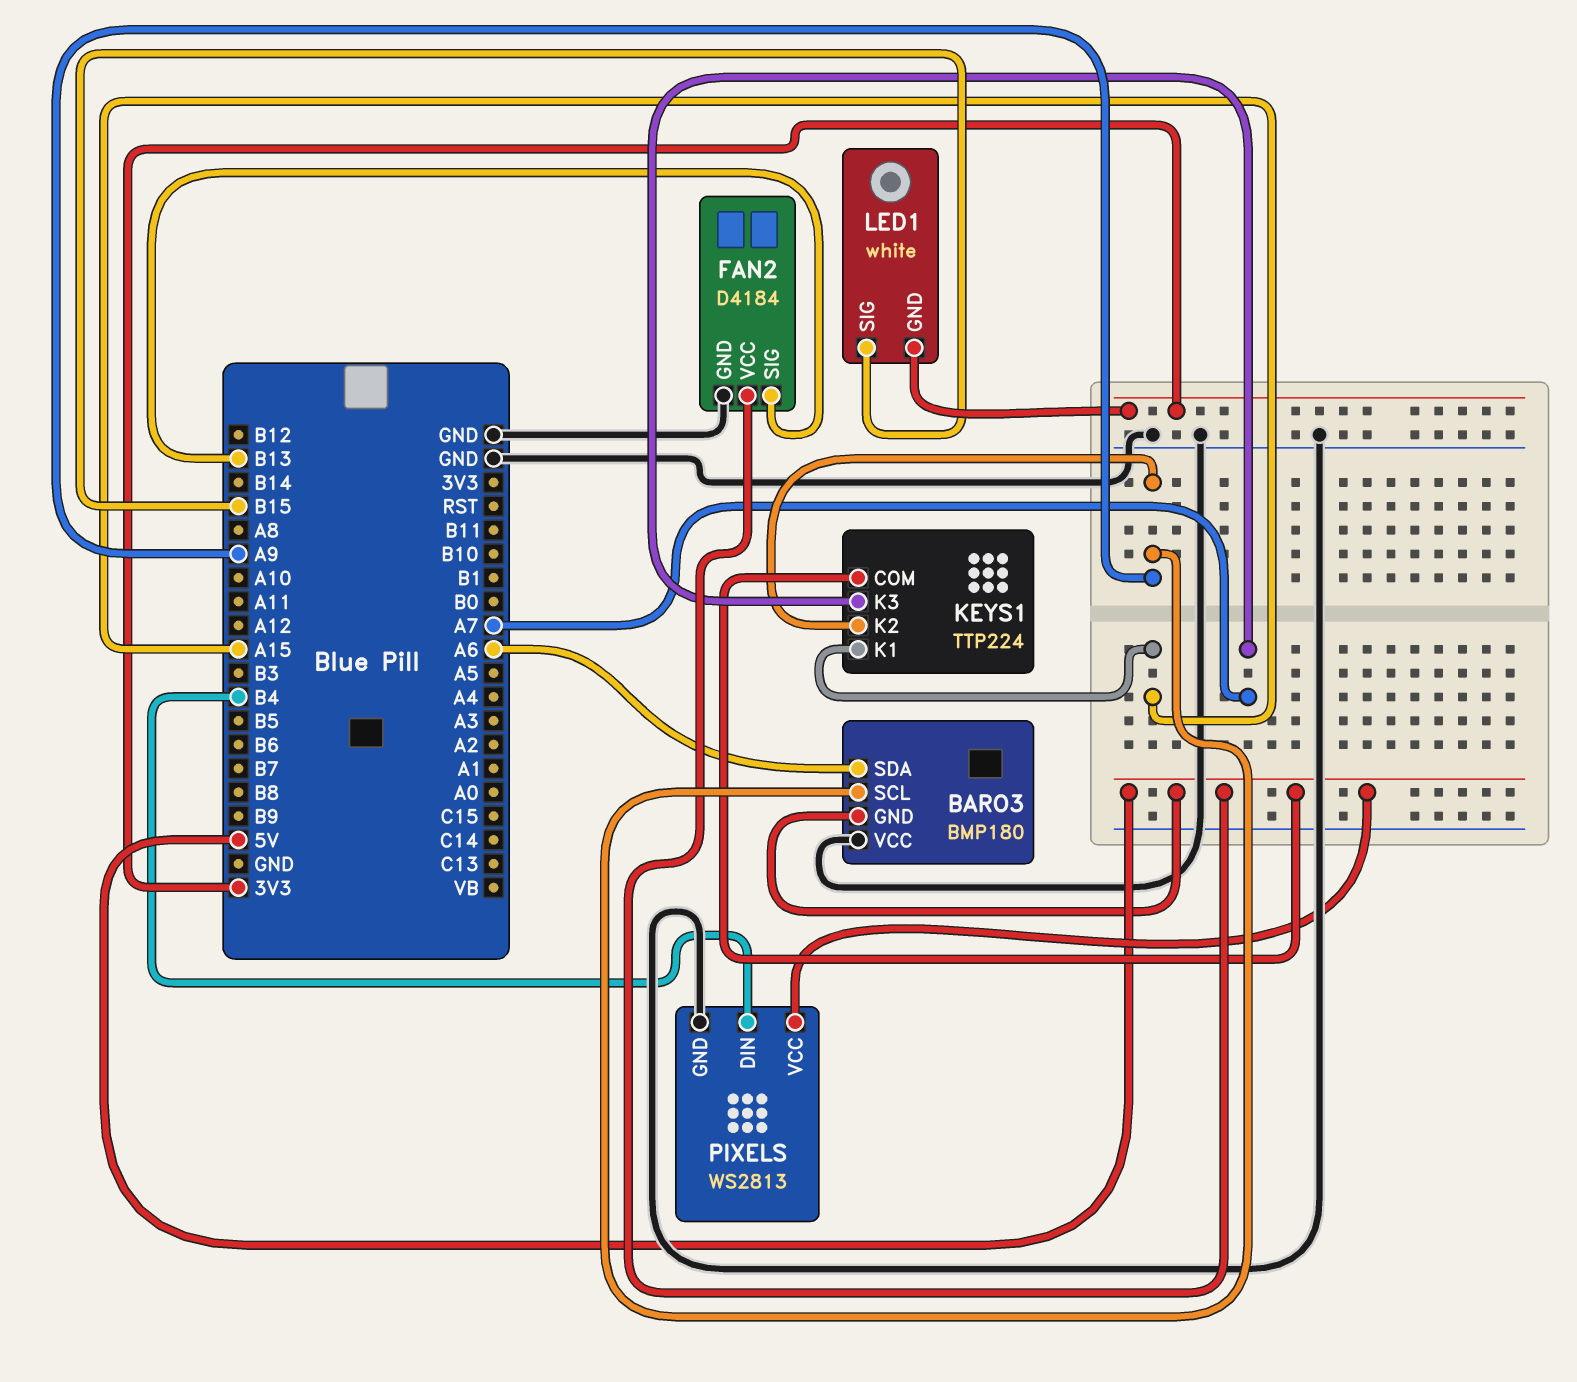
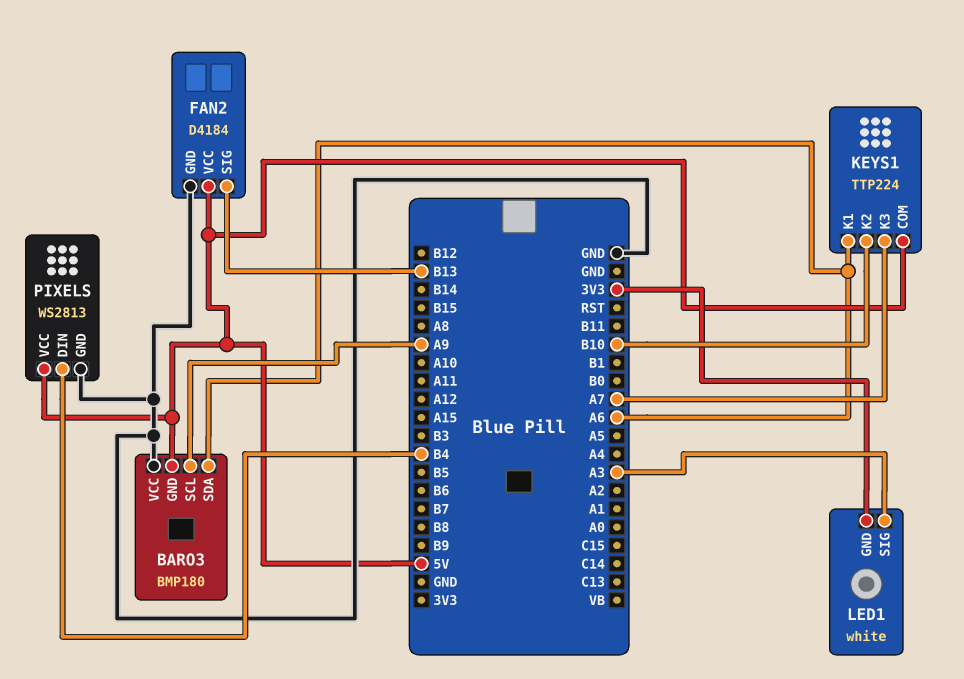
KEYS1 pin K1: A15 -> A6
KEYS1 pin K2: A9 -> B10
LED1 pin SIG: B15 -> A3

